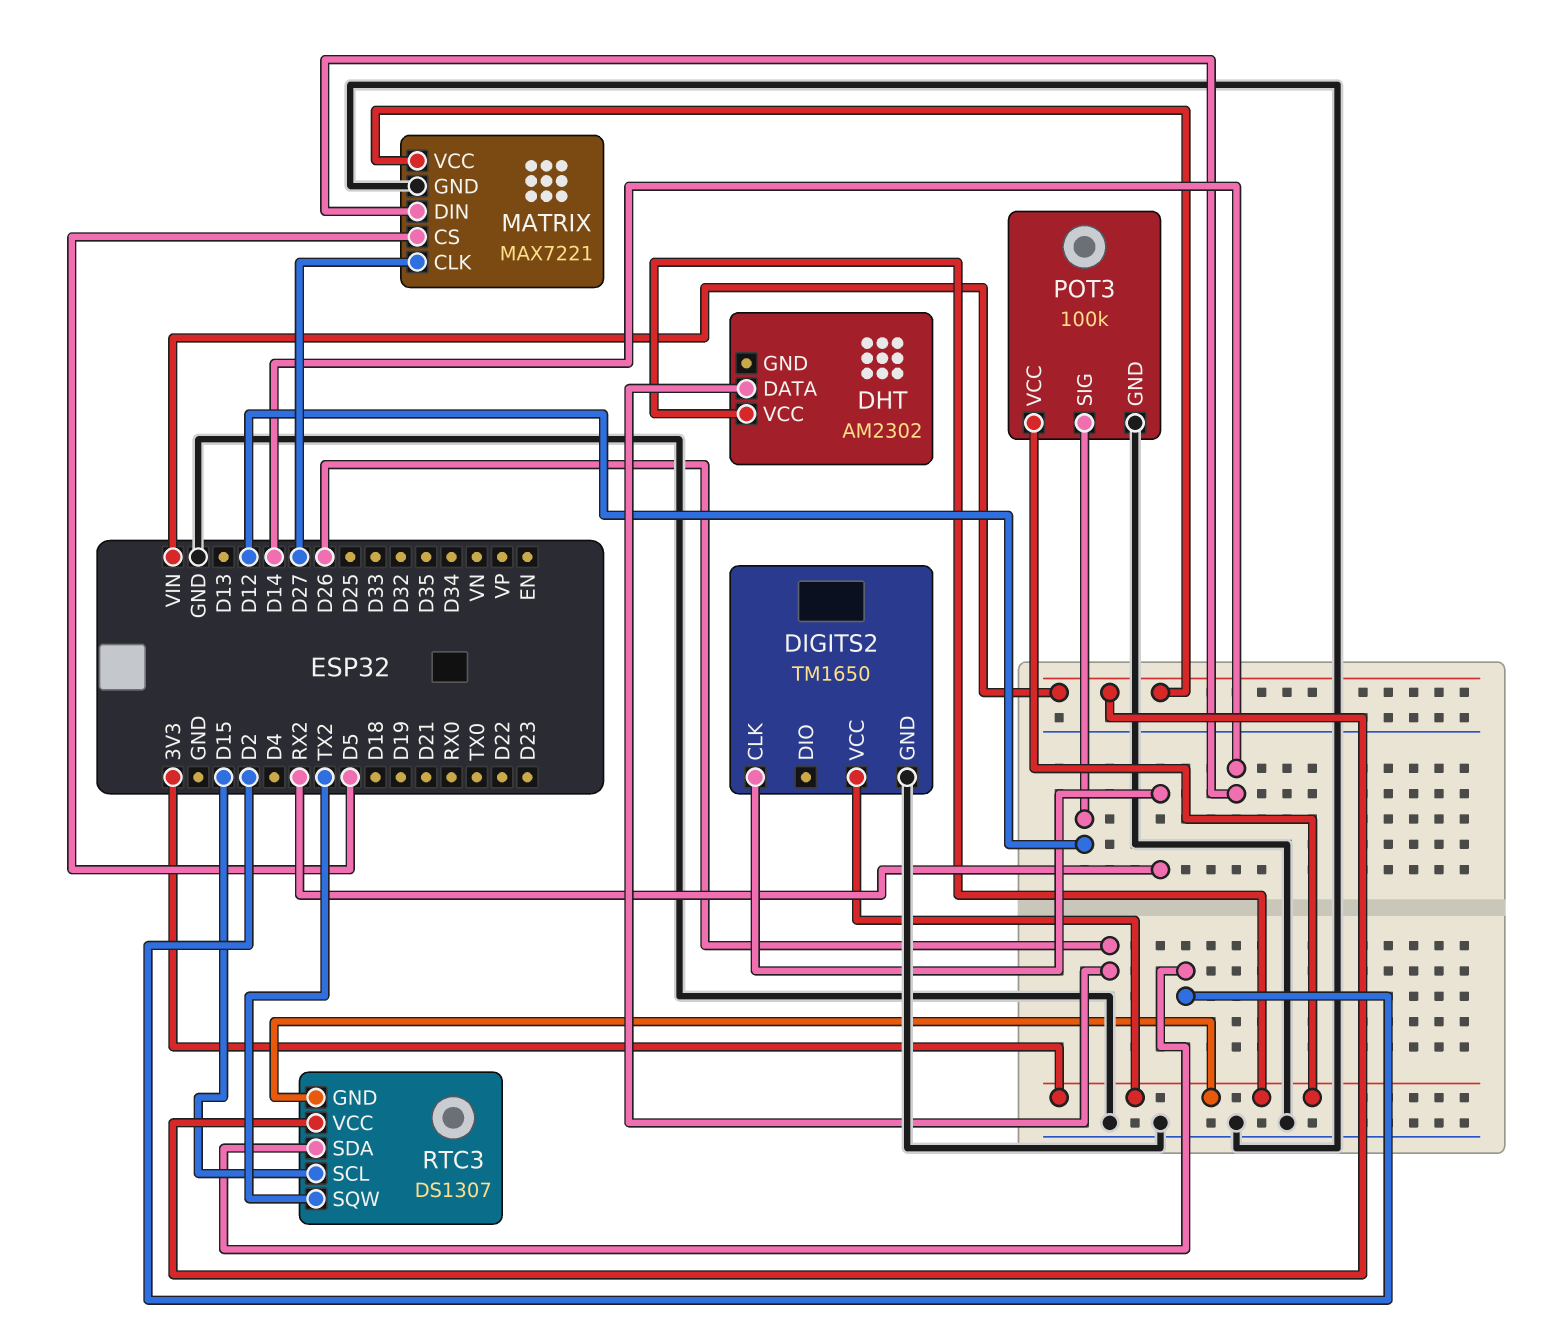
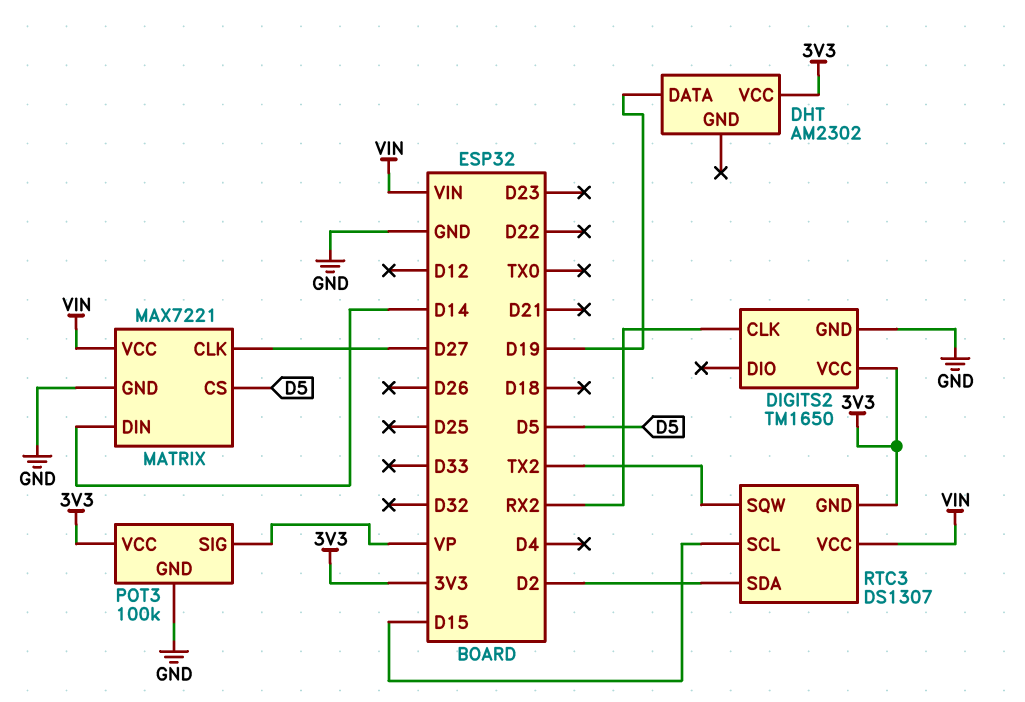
DHT pin DATA: D26 -> D19
POT3 pin SIG: D12 -> VP

